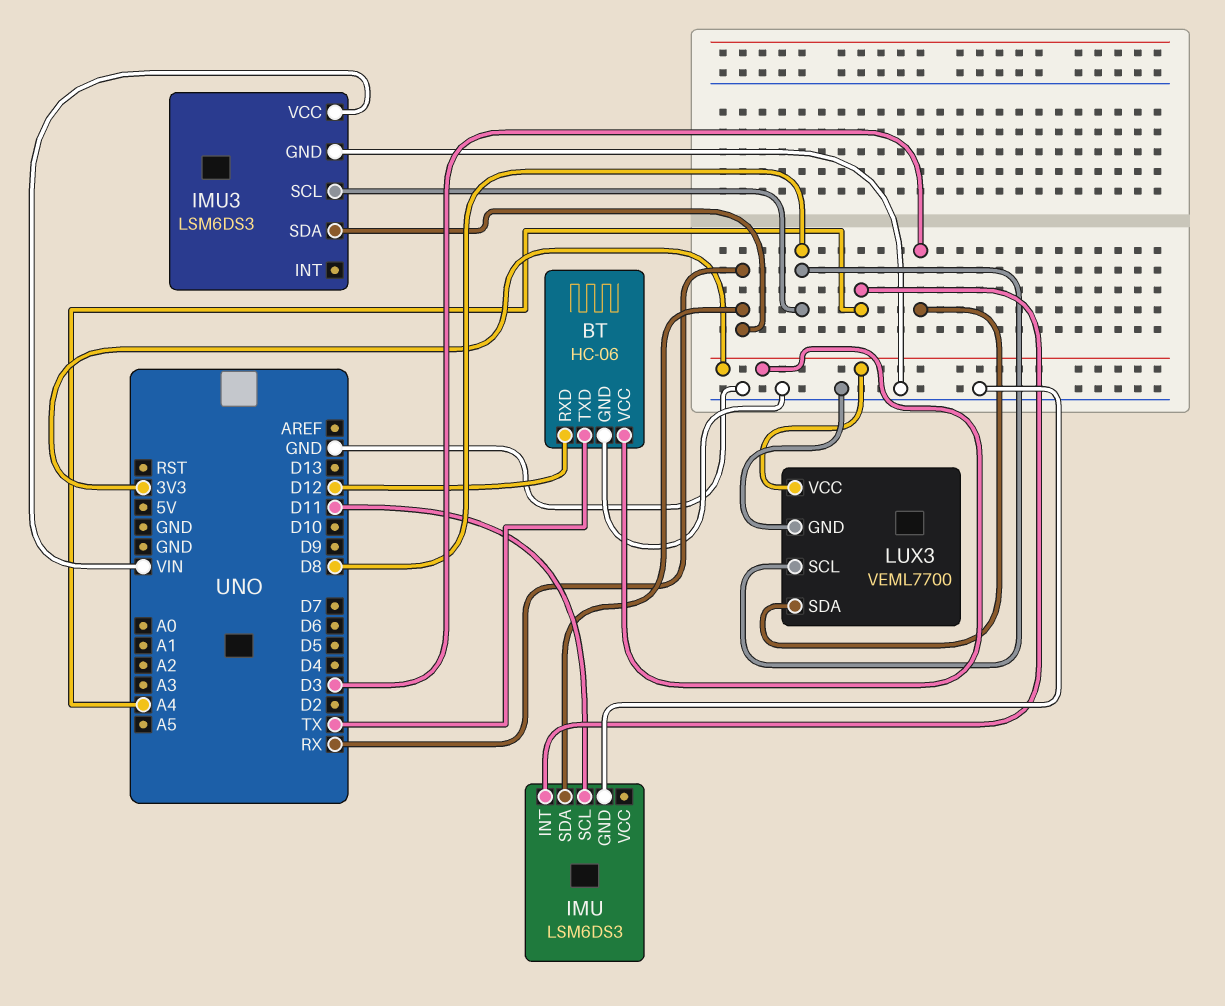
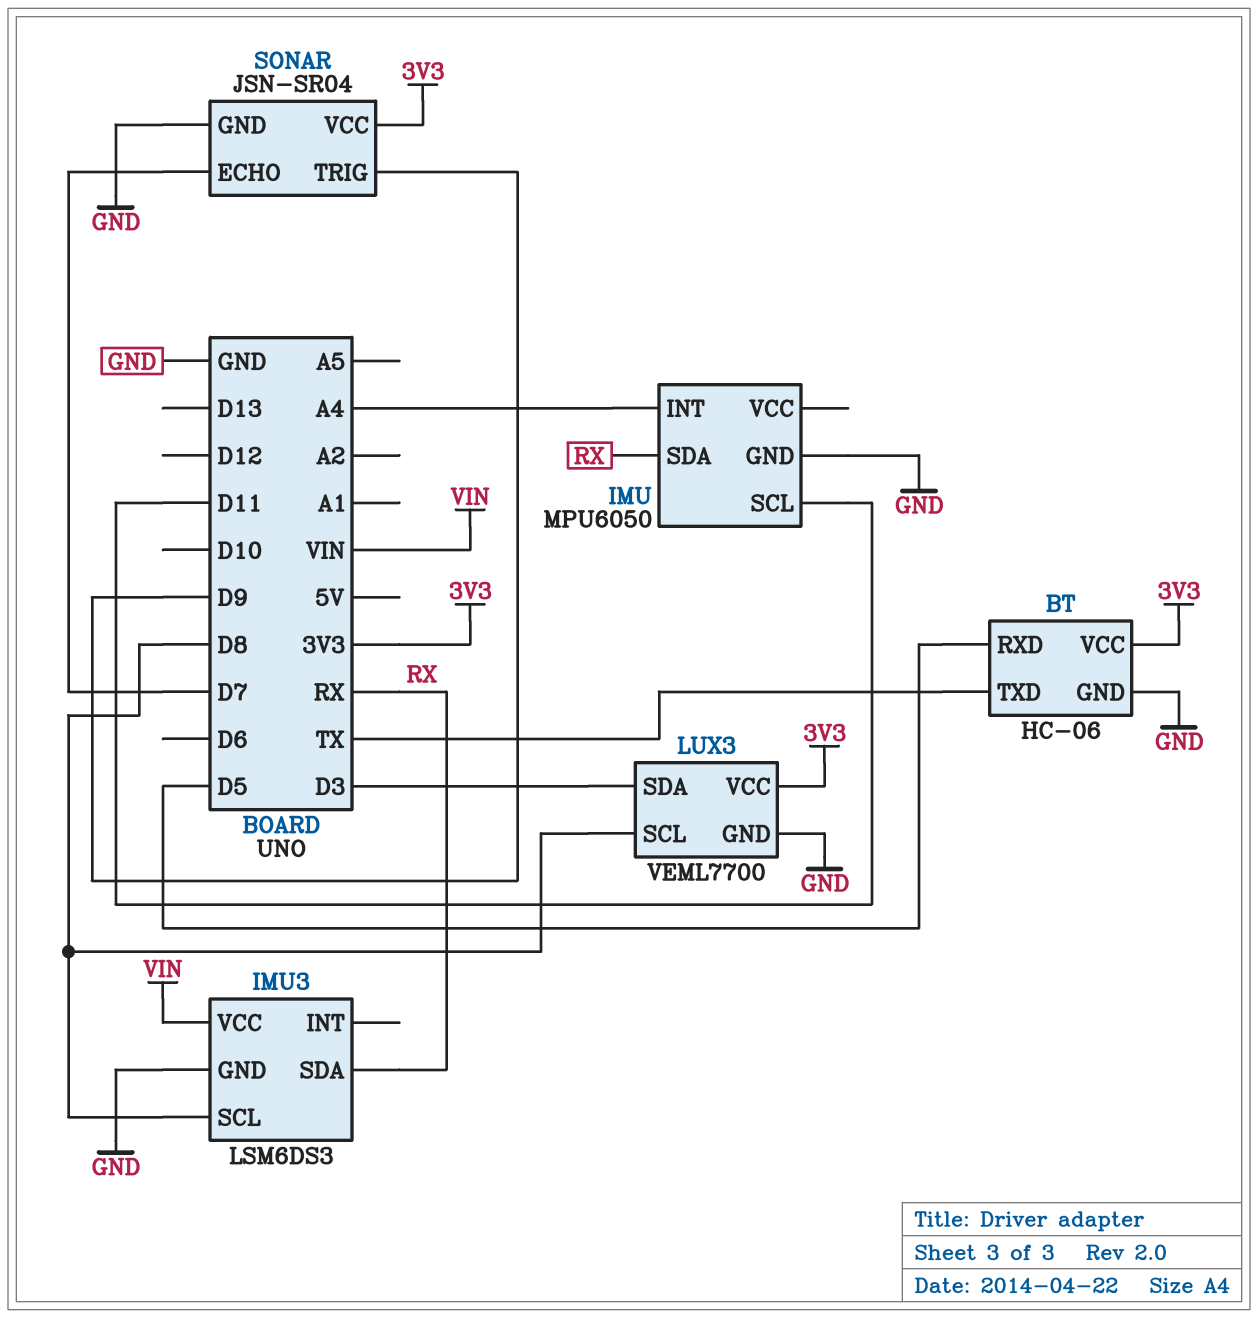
BT pin RXD: D12 -> D5
IMU: LSM6DS3 -> MPU6050
SONAR: none -> JSN-SR04
SONAR pin ECHO: none -> D7
SONAR pin GND: none -> GND
SONAR pin TRIG: none -> D9
SONAR pin VCC: none -> 3V3

